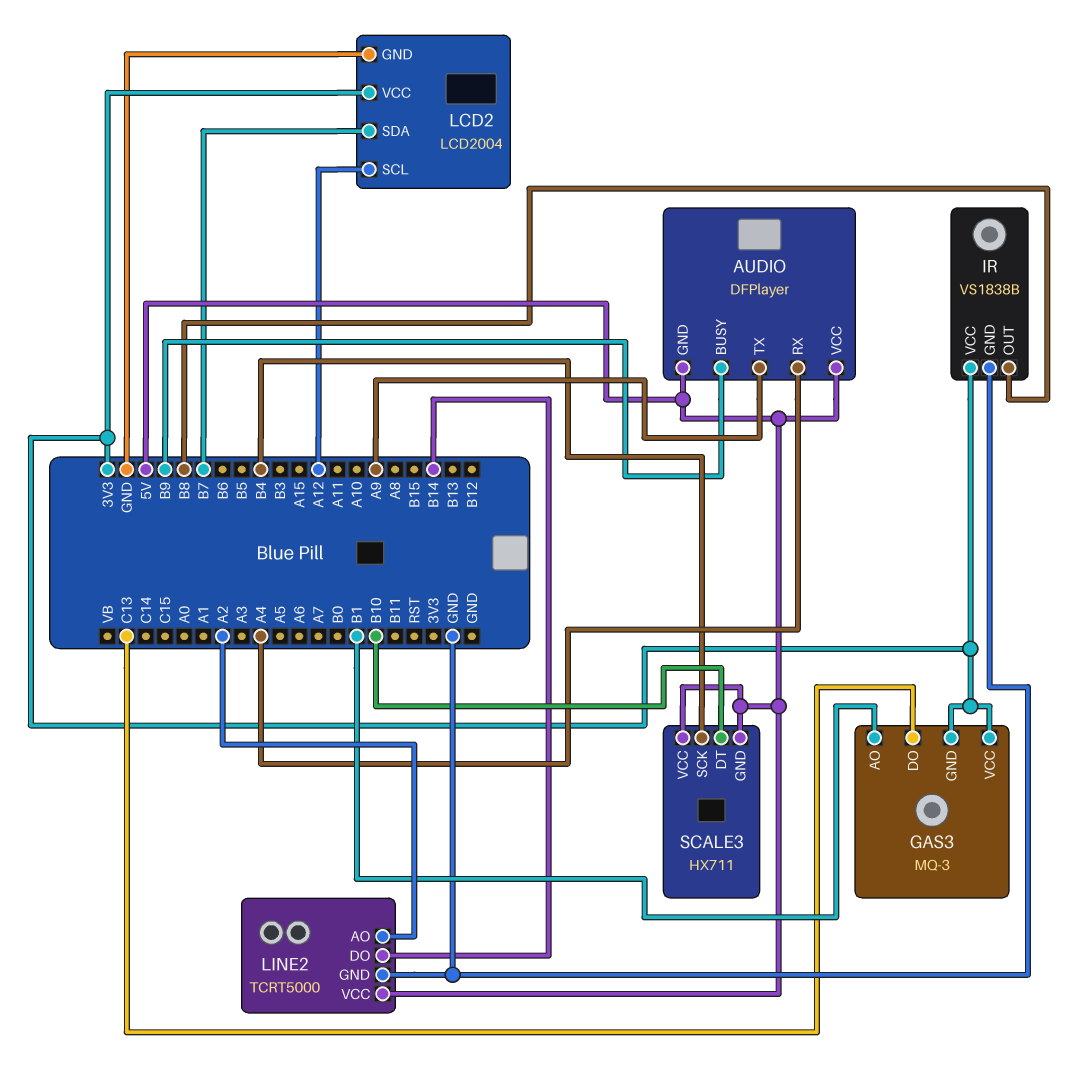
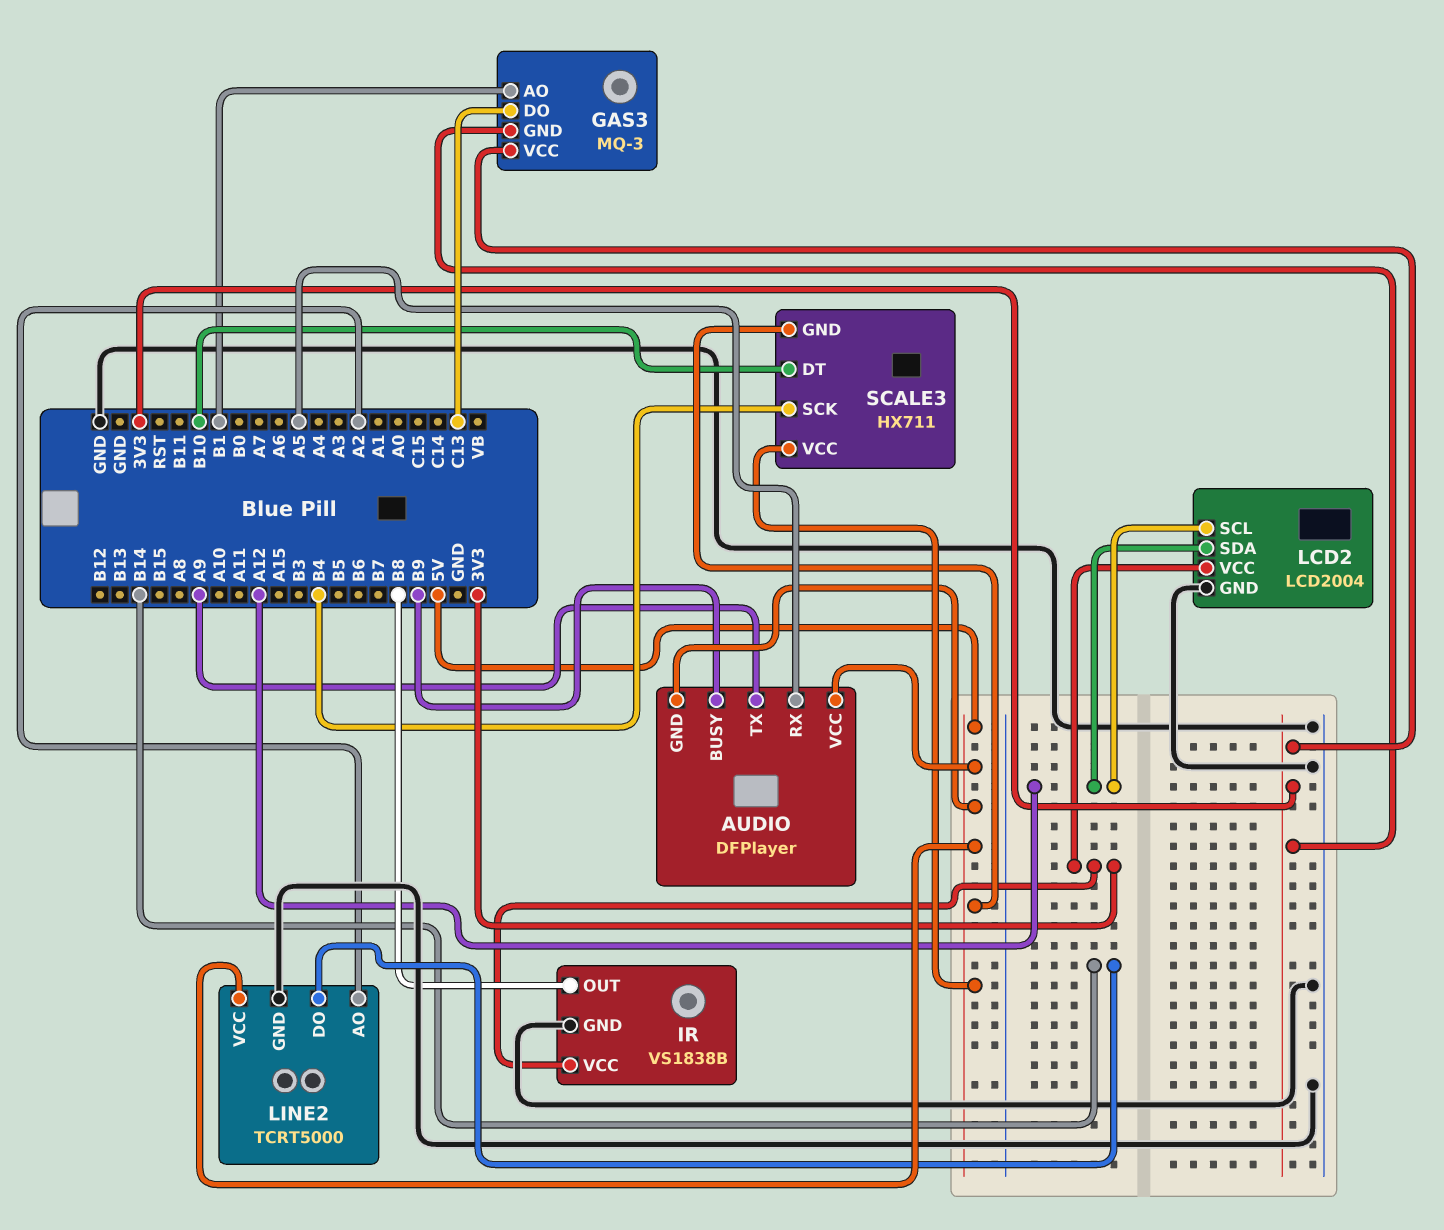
AUDIO pin RX: A4 -> A5
LCD2 pin SDA: B7 -> A12

